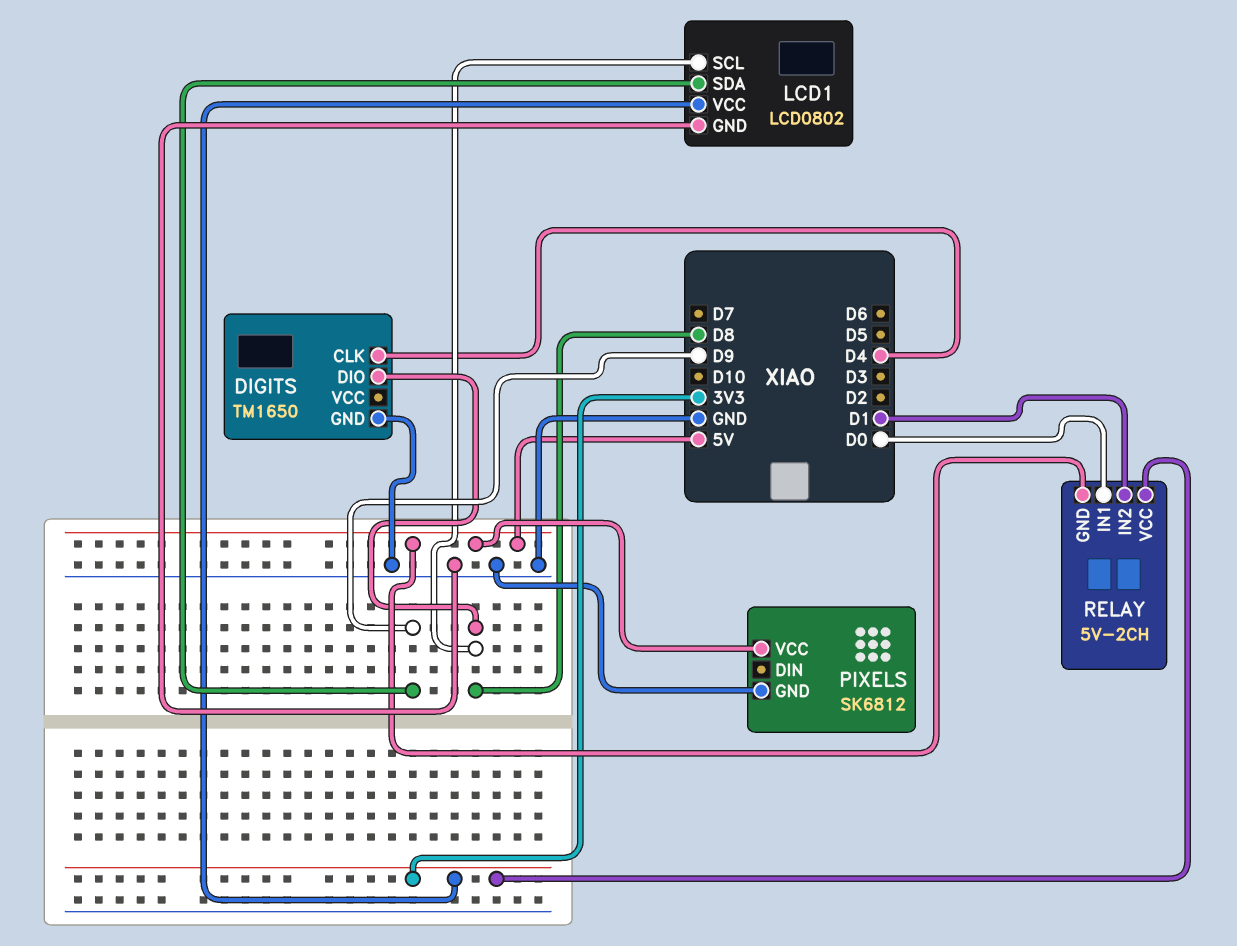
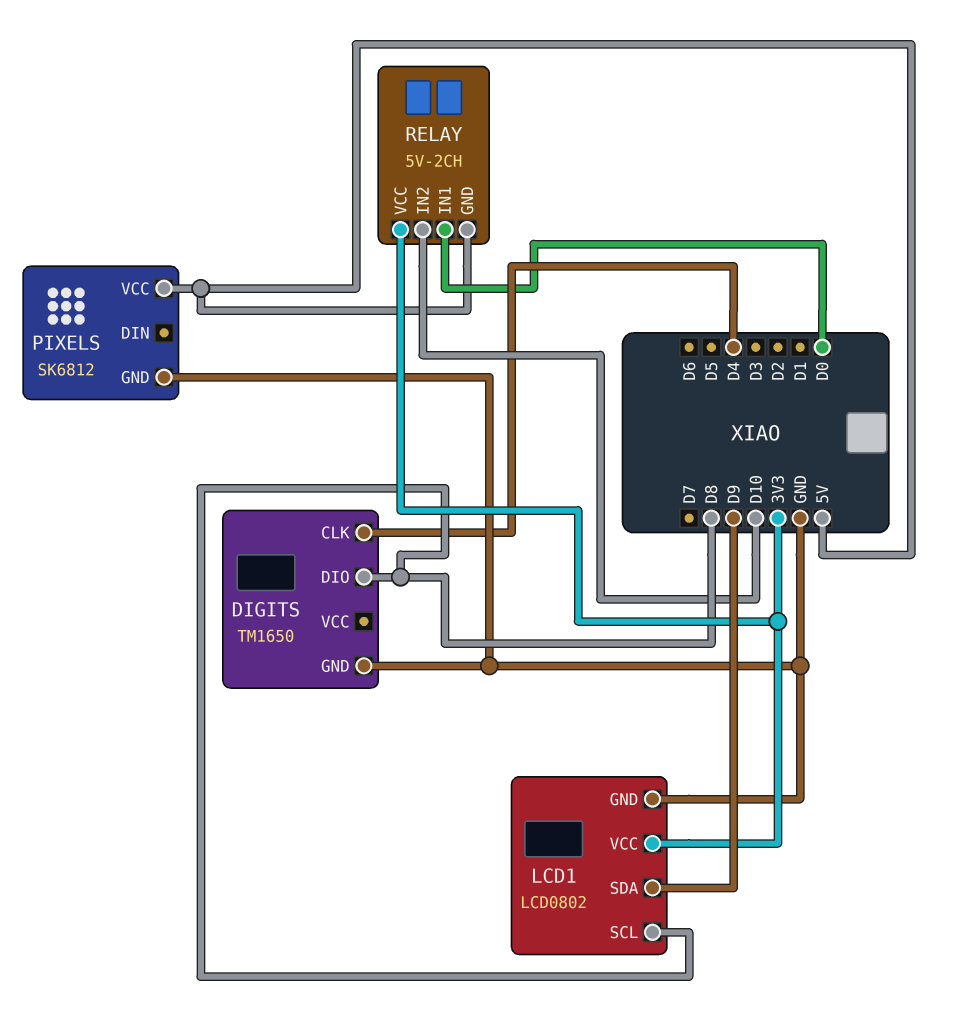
RELAY pin IN2: D1 -> D10

